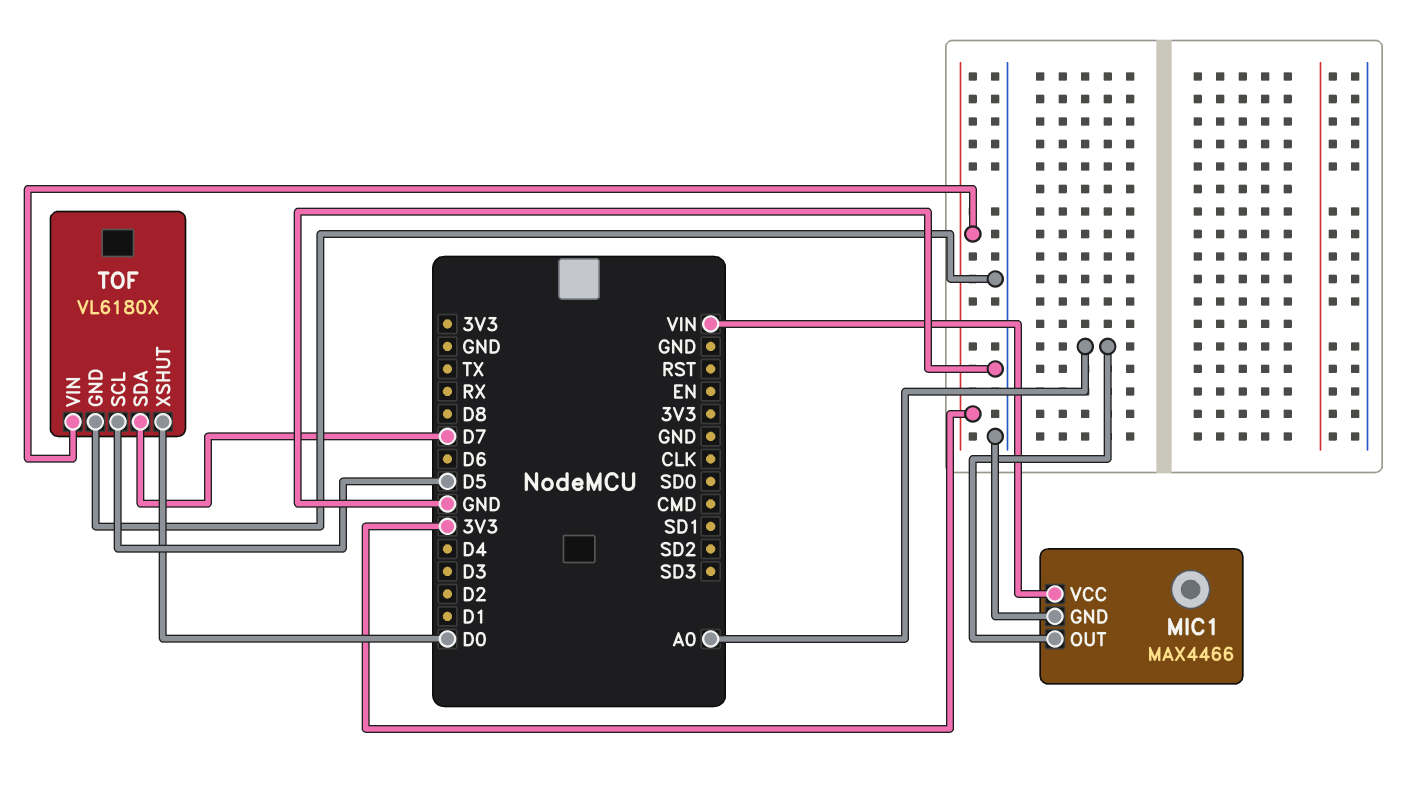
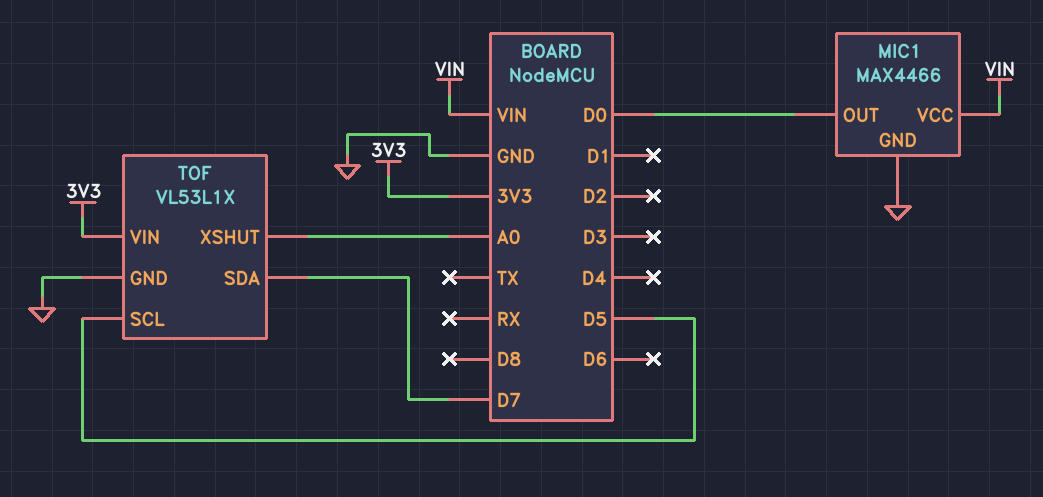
MIC1 pin OUT: A0 -> D0
TOF: VL6180X -> VL53L1X
TOF pin XSHUT: D0 -> A0

